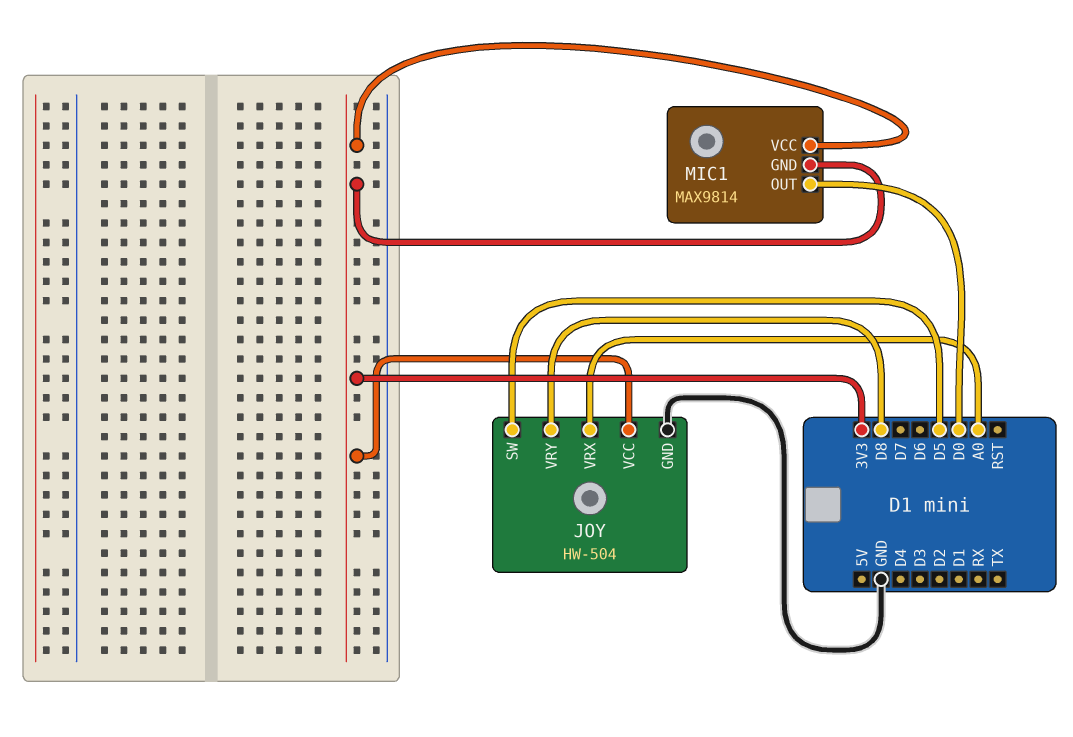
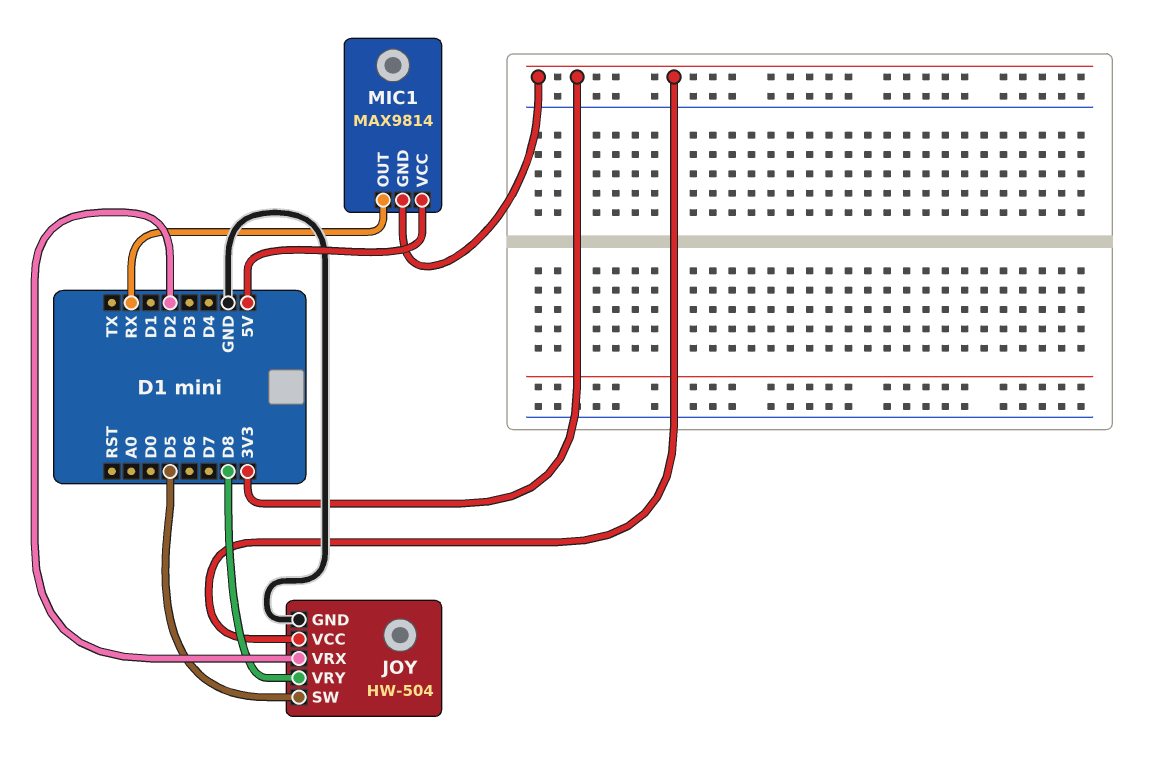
JOY pin VRX: A0 -> D2
MIC1 pin OUT: D0 -> RX
MIC1 pin VCC: 3V3 -> 5V

